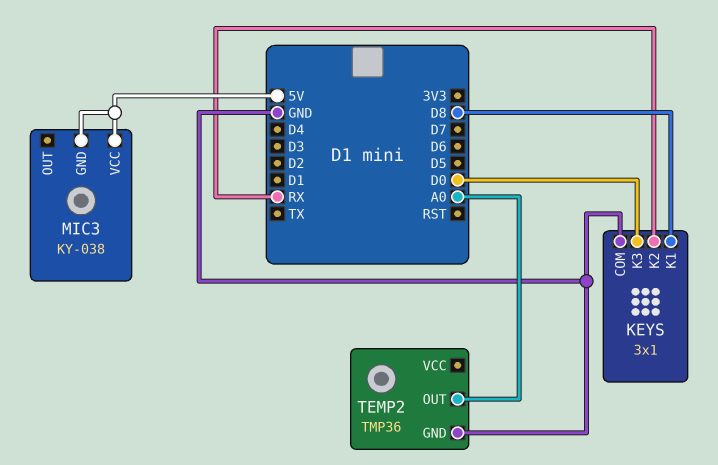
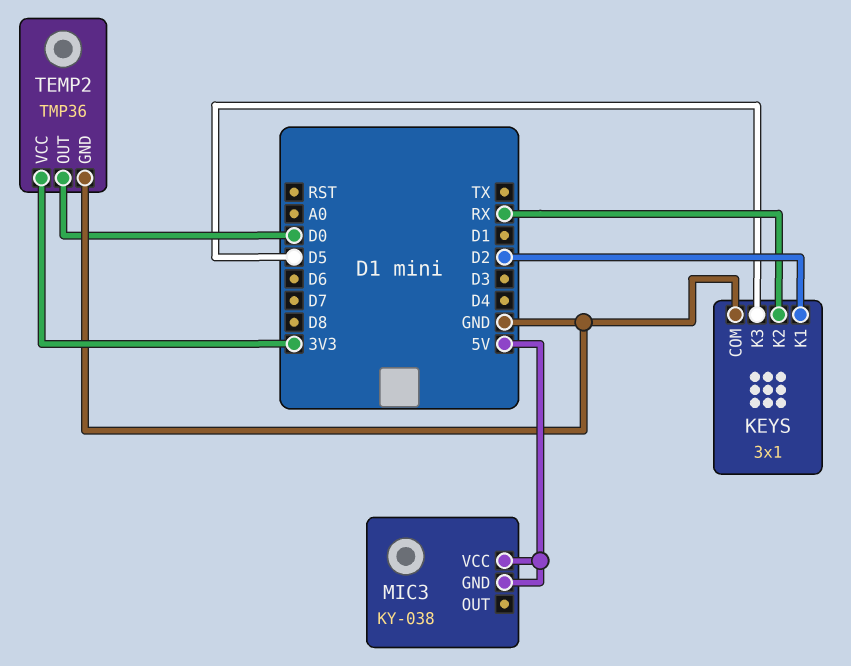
KEYS pin K1: D8 -> D2
KEYS pin K3: D0 -> D5
TEMP2 pin OUT: A0 -> D0
TEMP2 pin VCC: none -> 3V3

